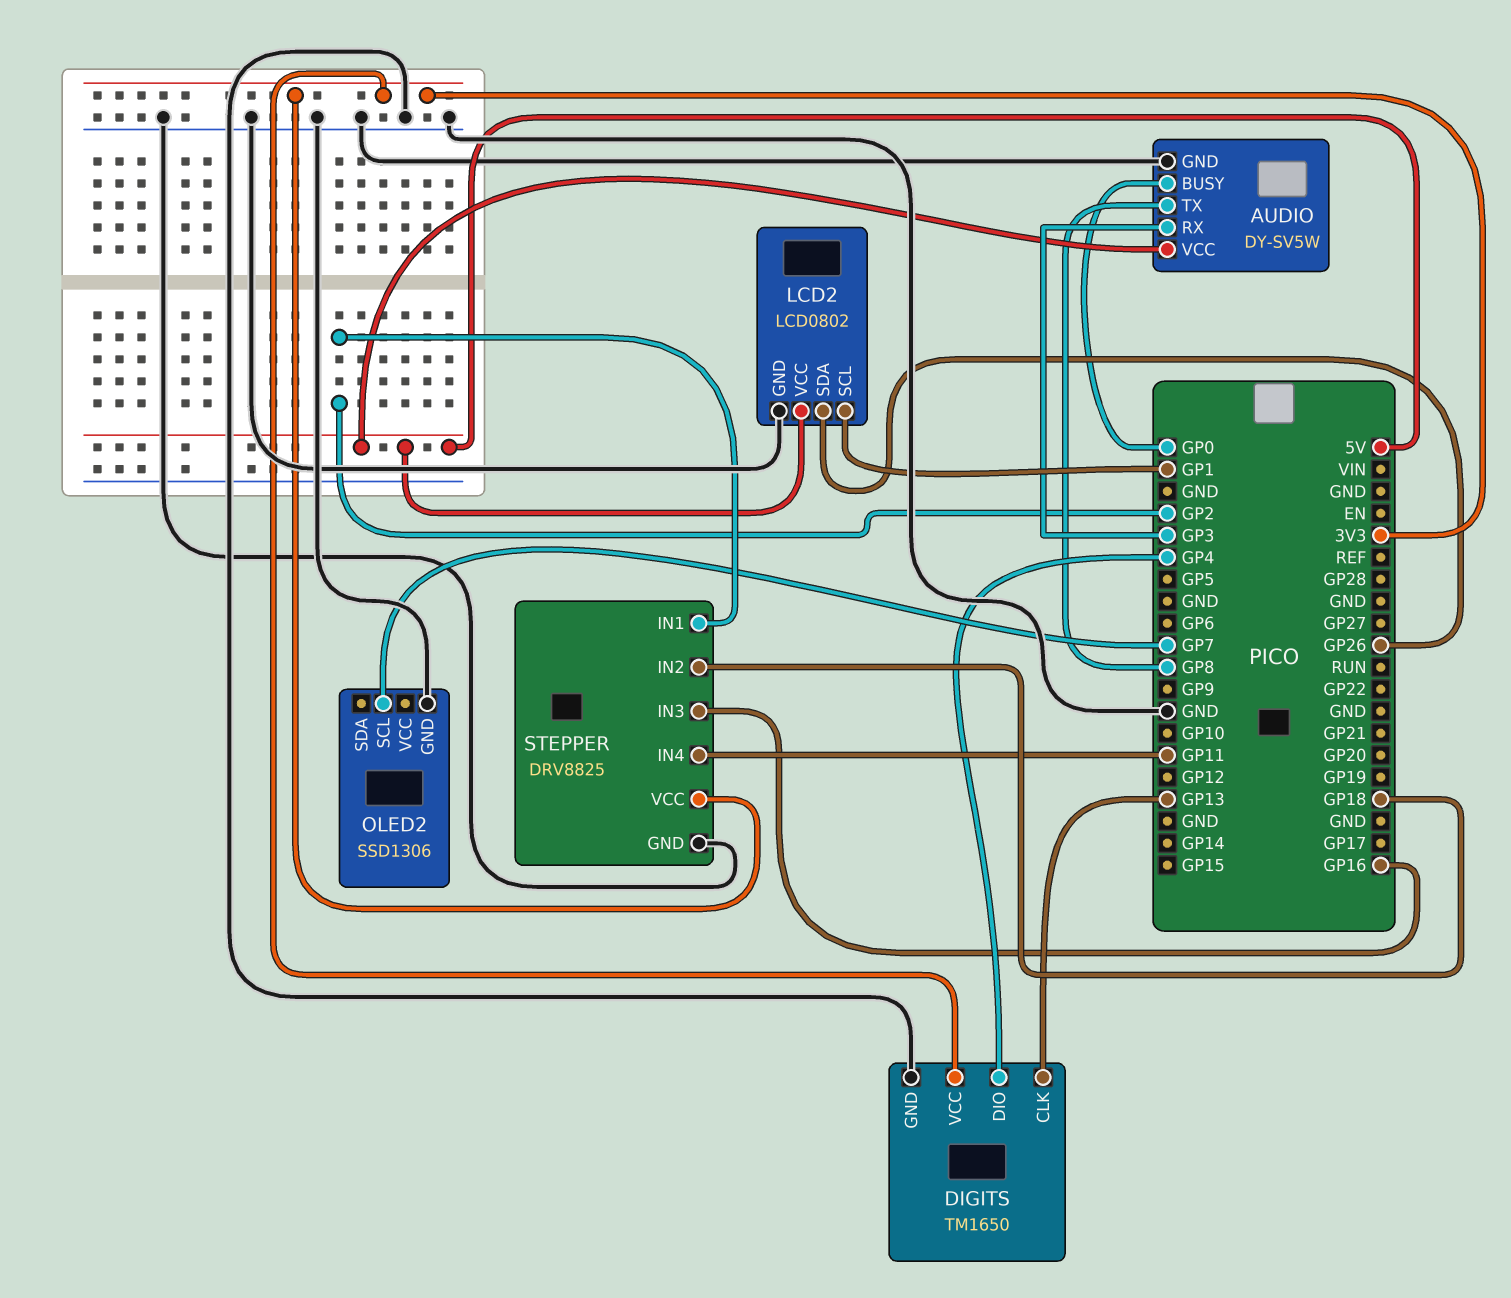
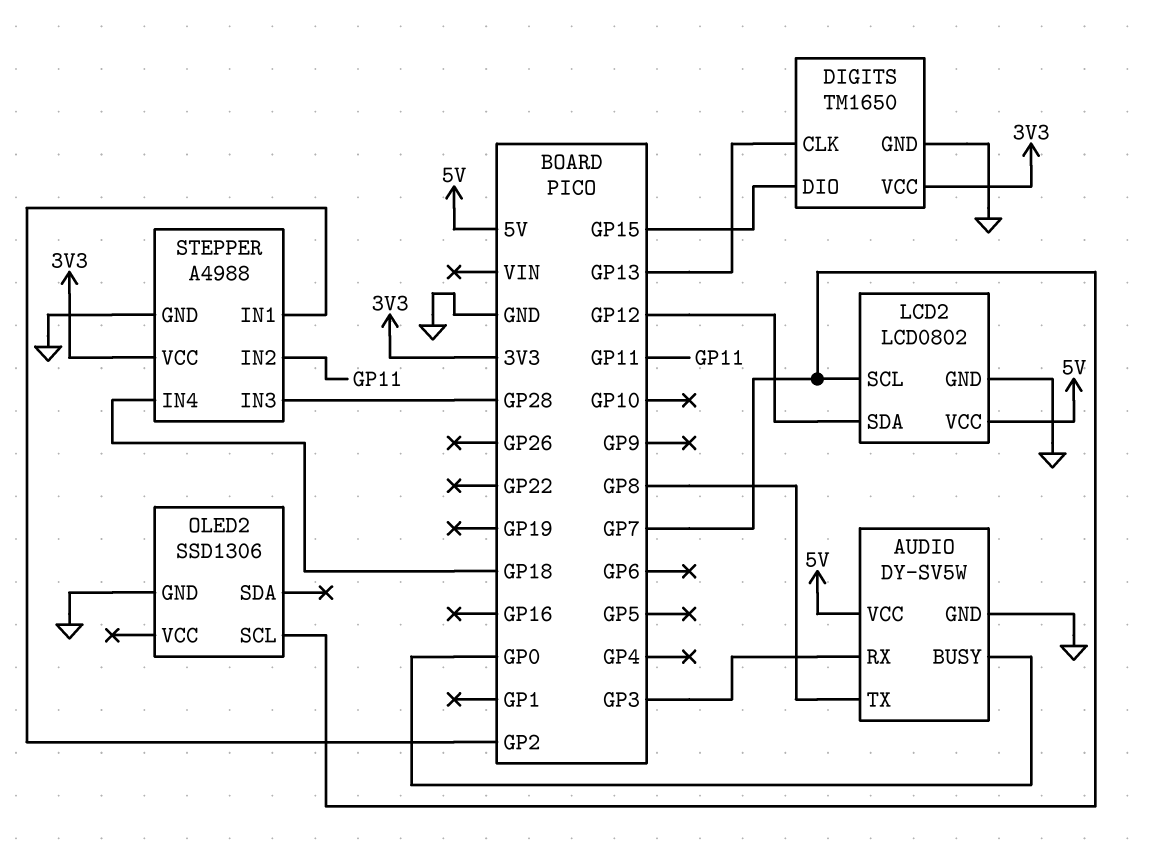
DIGITS pin DIO: GP4 -> GP15
LCD2 pin SCL: GP1 -> GP7
LCD2 pin SDA: GP26 -> GP12
STEPPER: DRV8825 -> A4988
STEPPER pin IN2: GP18 -> GP11
STEPPER pin IN3: GP16 -> GP28
STEPPER pin IN4: GP11 -> GP18

